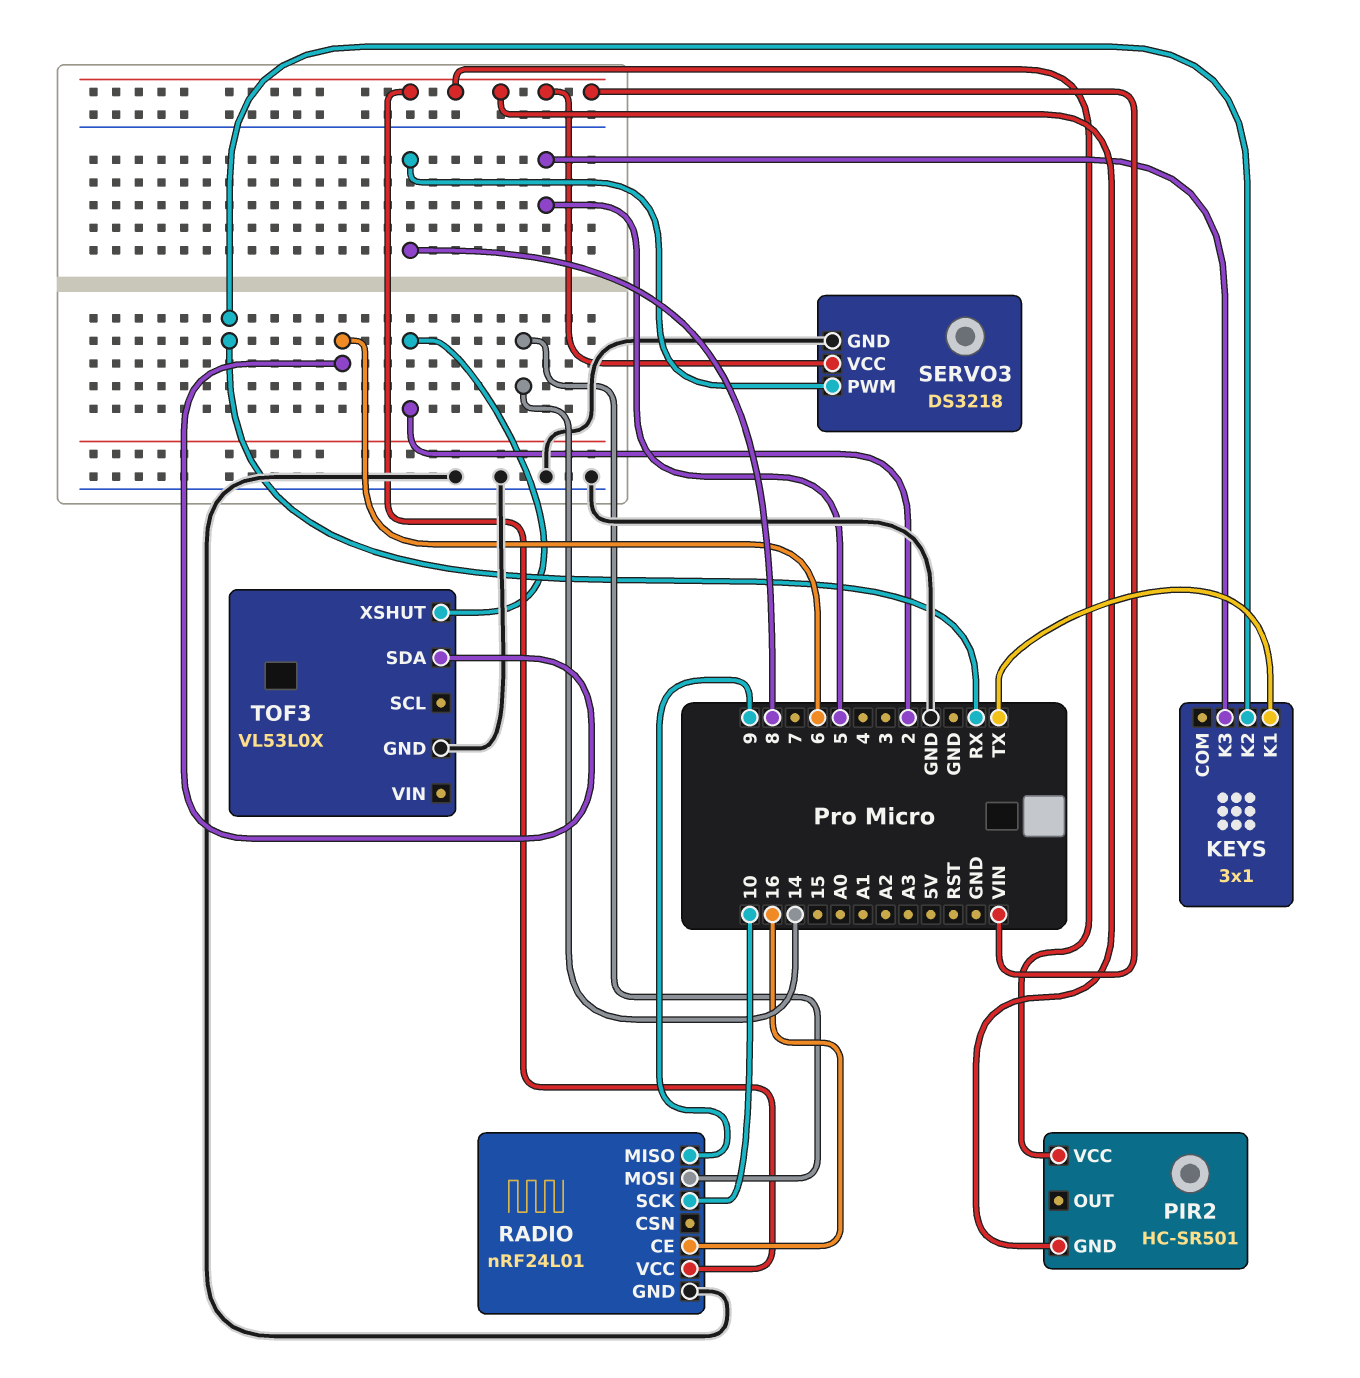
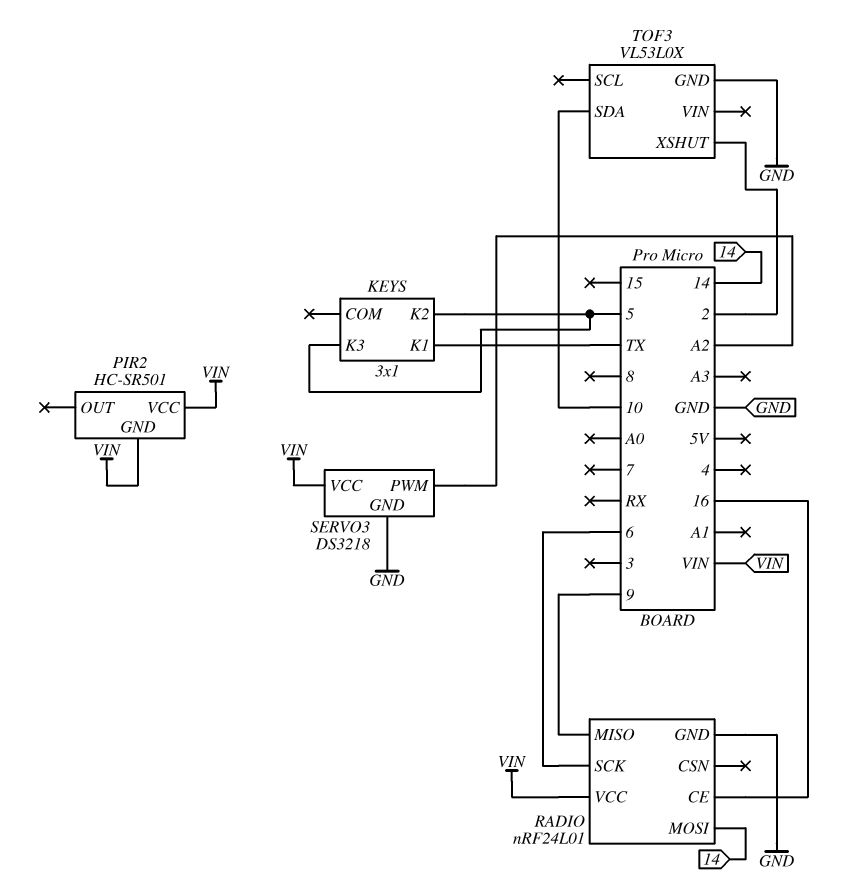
KEYS pin K2: RX -> 5
RADIO pin SCK: 10 -> 6
SERVO3 pin PWM: 8 -> A2
TOF3 pin SDA: 6 -> 10

